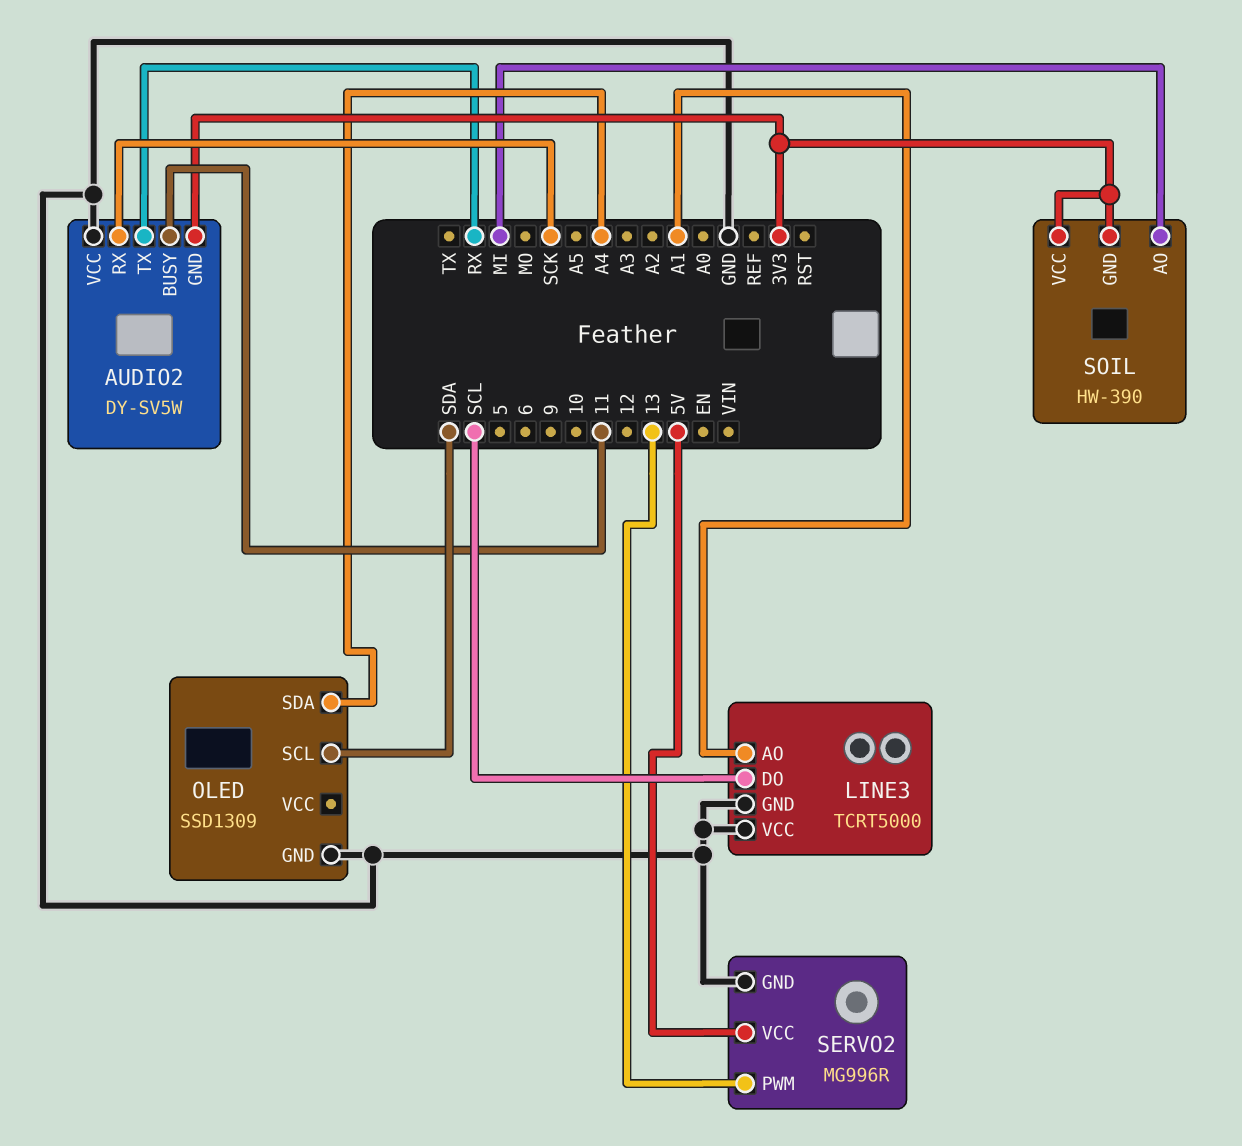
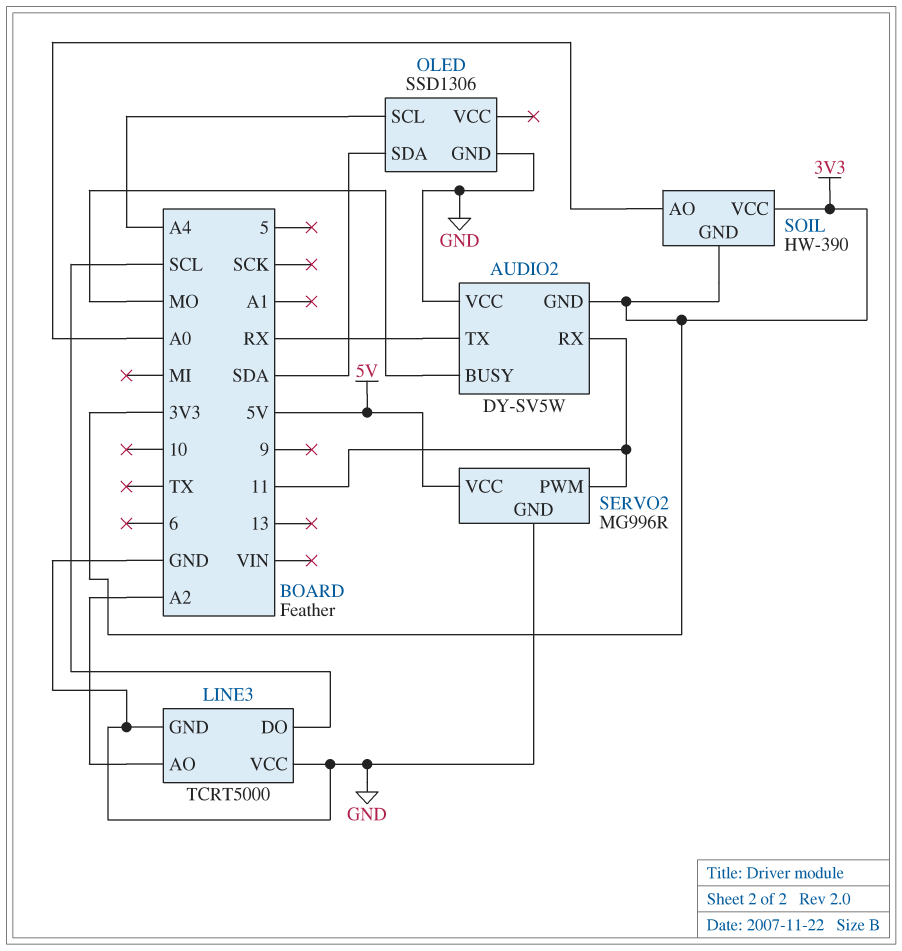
AUDIO2 pin BUSY: 11 -> MO
AUDIO2 pin RX: SCK -> 11
LINE3 pin AO: A1 -> A2
OLED: SSD1309 -> SSD1306
OLED pin SCL: SDA -> A4
OLED pin SDA: A4 -> SDA
SERVO2 pin PWM: 13 -> 11
SOIL pin AO: MI -> A0

